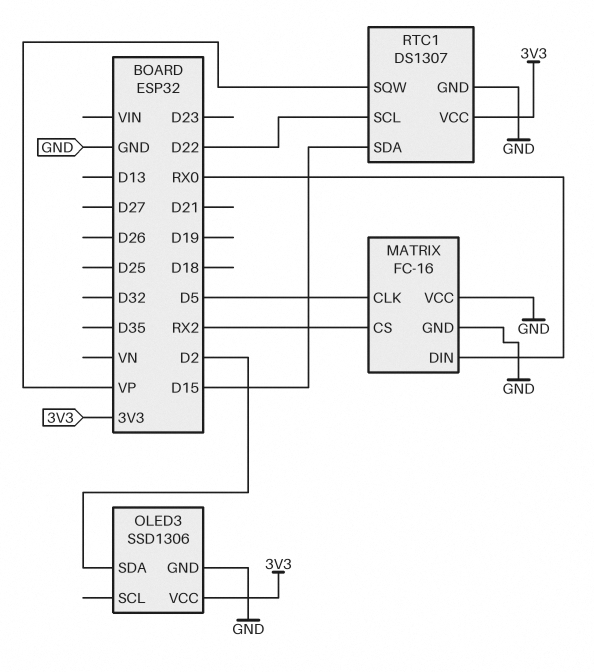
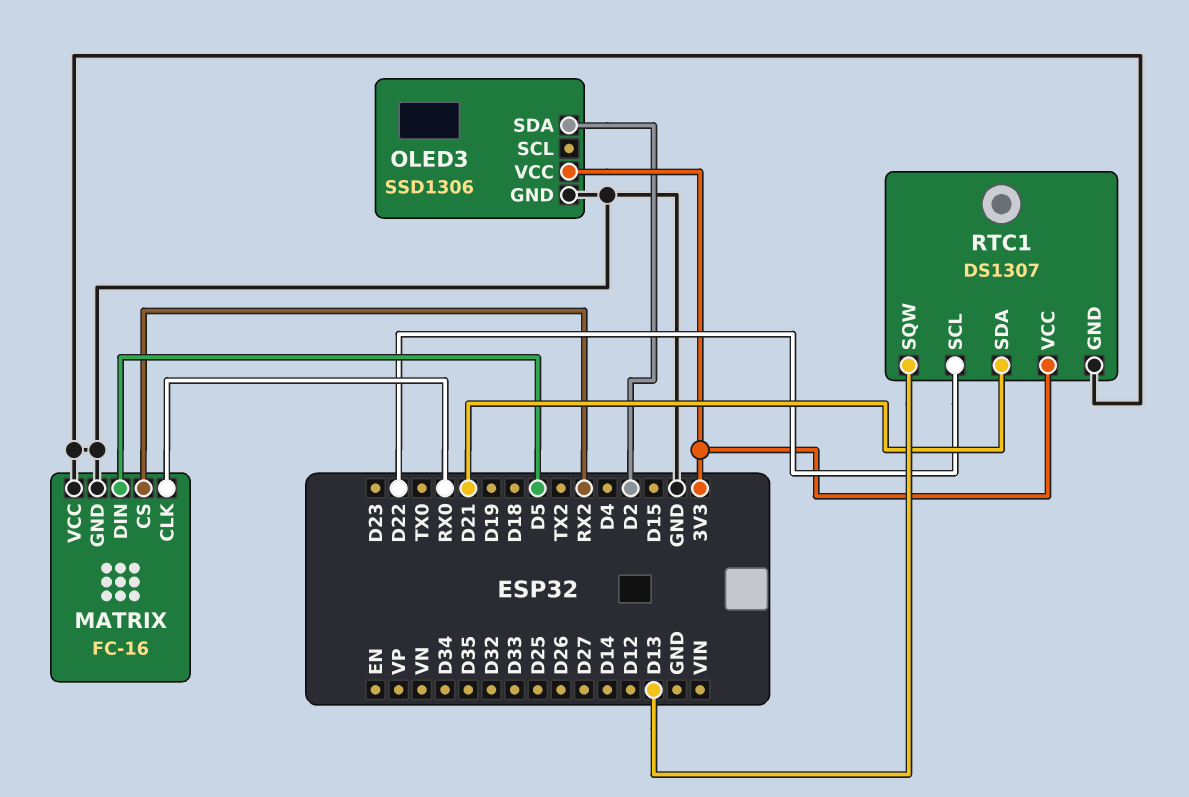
MATRIX pin CLK: D5 -> RX0
MATRIX pin DIN: RX0 -> D5
RTC1 pin SDA: D15 -> D21
RTC1 pin SQW: VP -> D13

